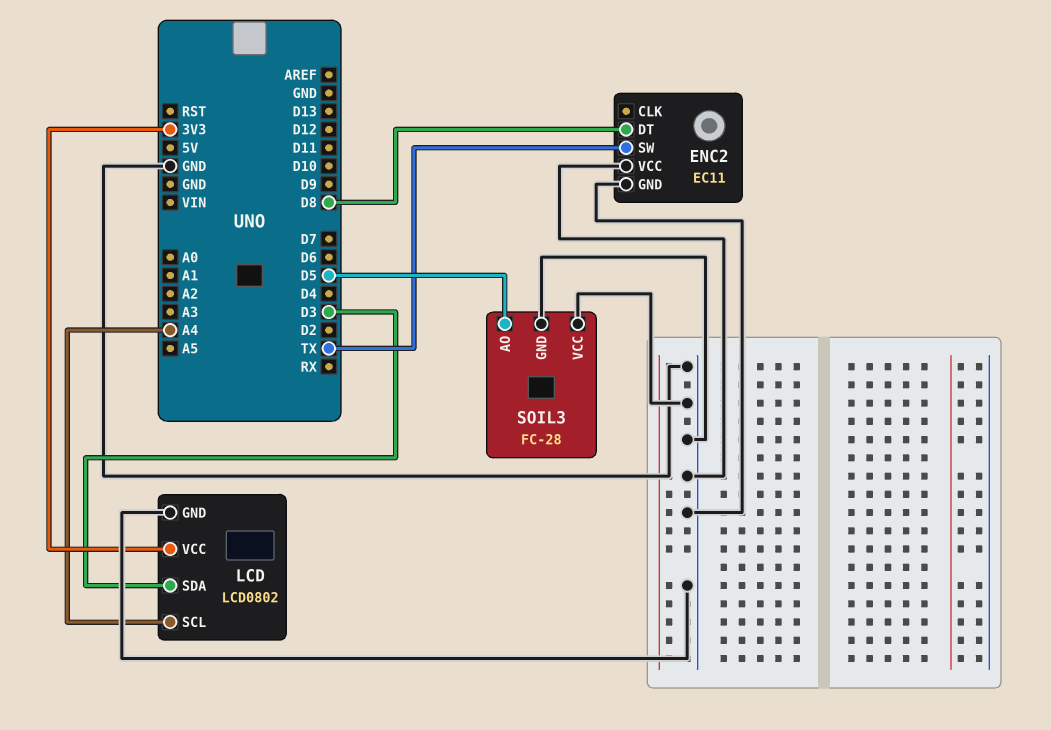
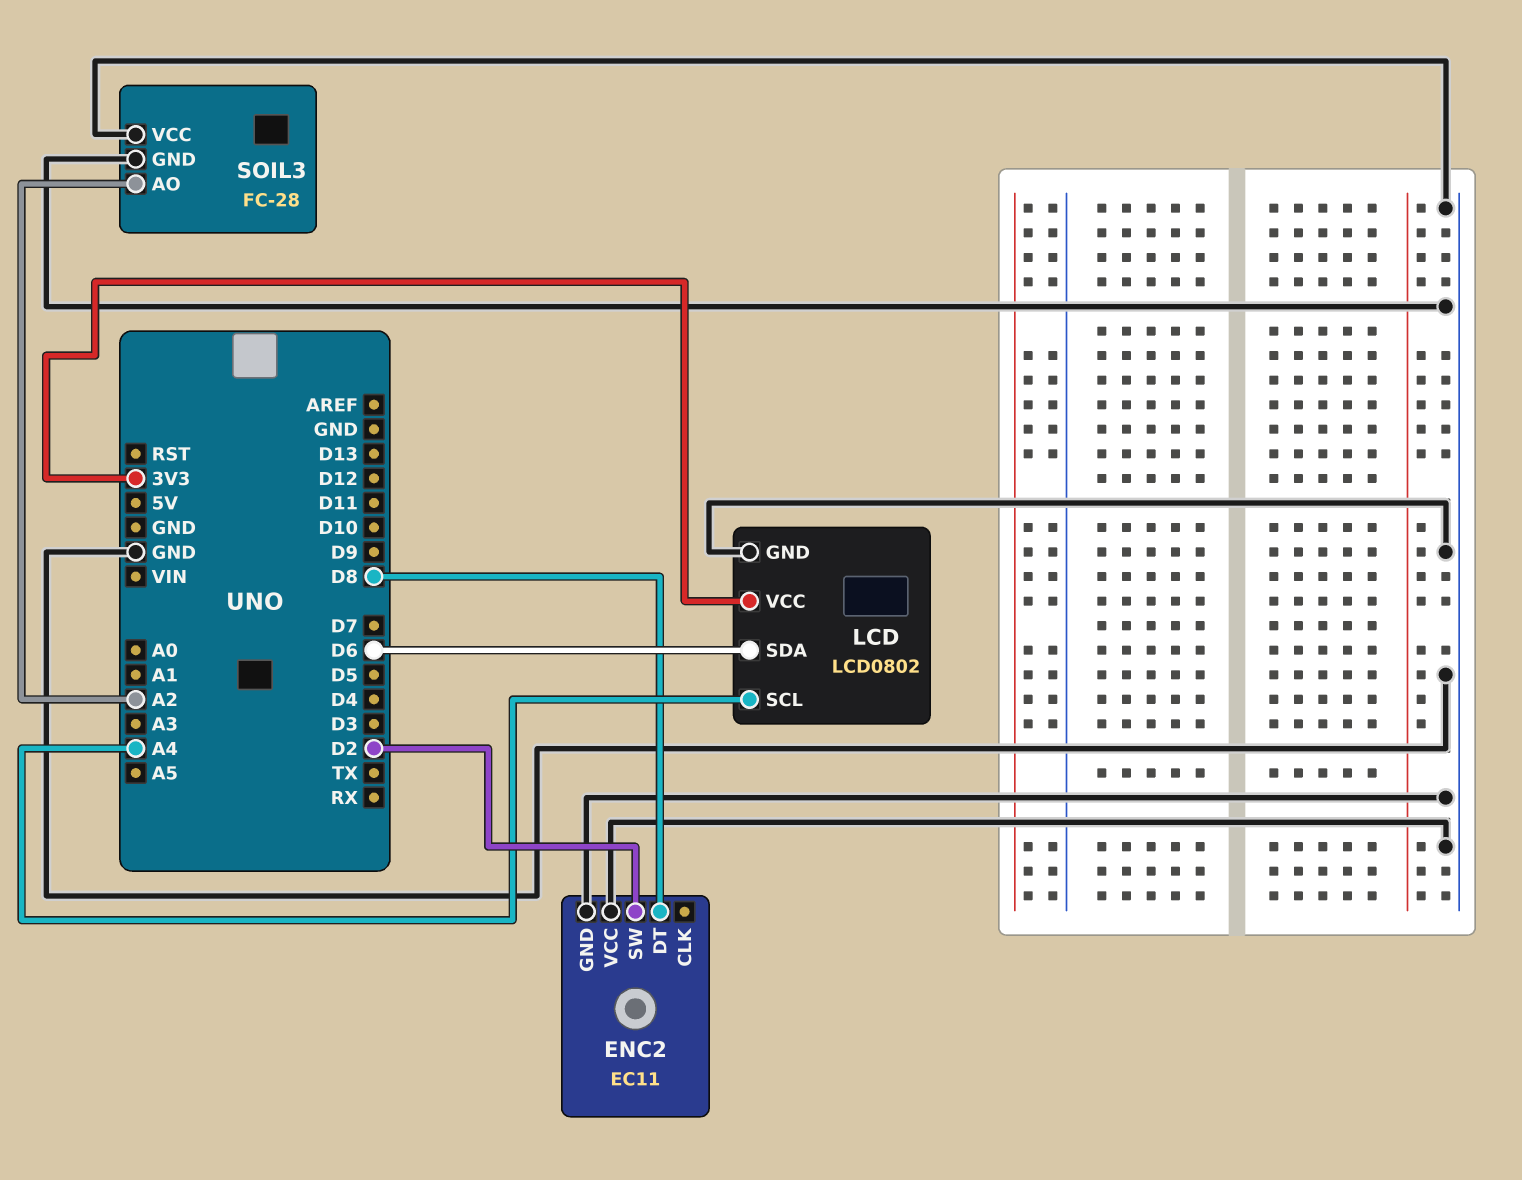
ENC2 pin SW: TX -> D2
LCD pin SDA: D3 -> D6
SOIL3 pin AO: D5 -> A2

